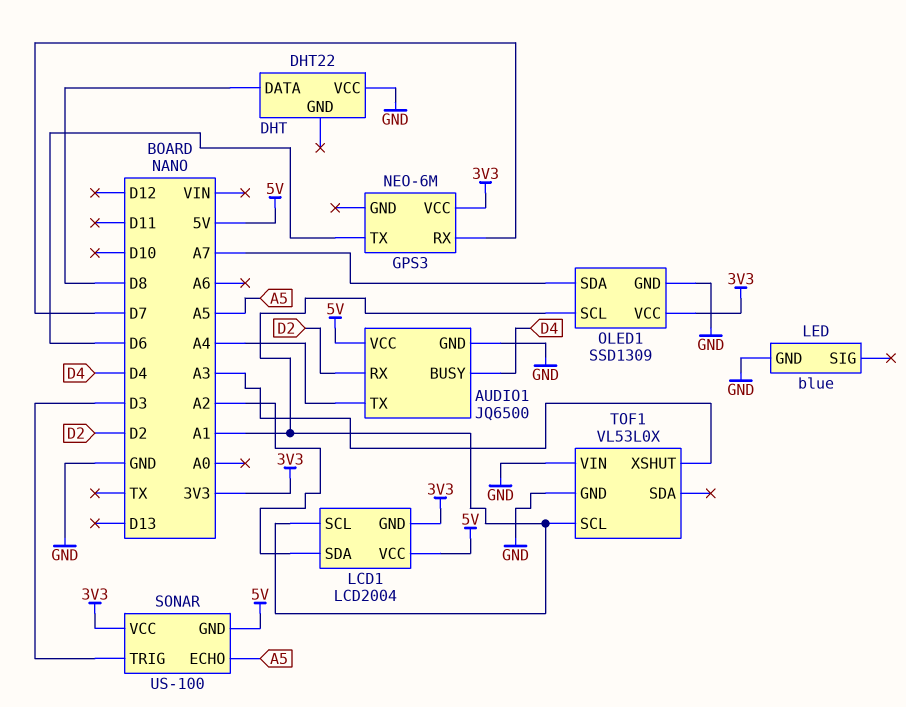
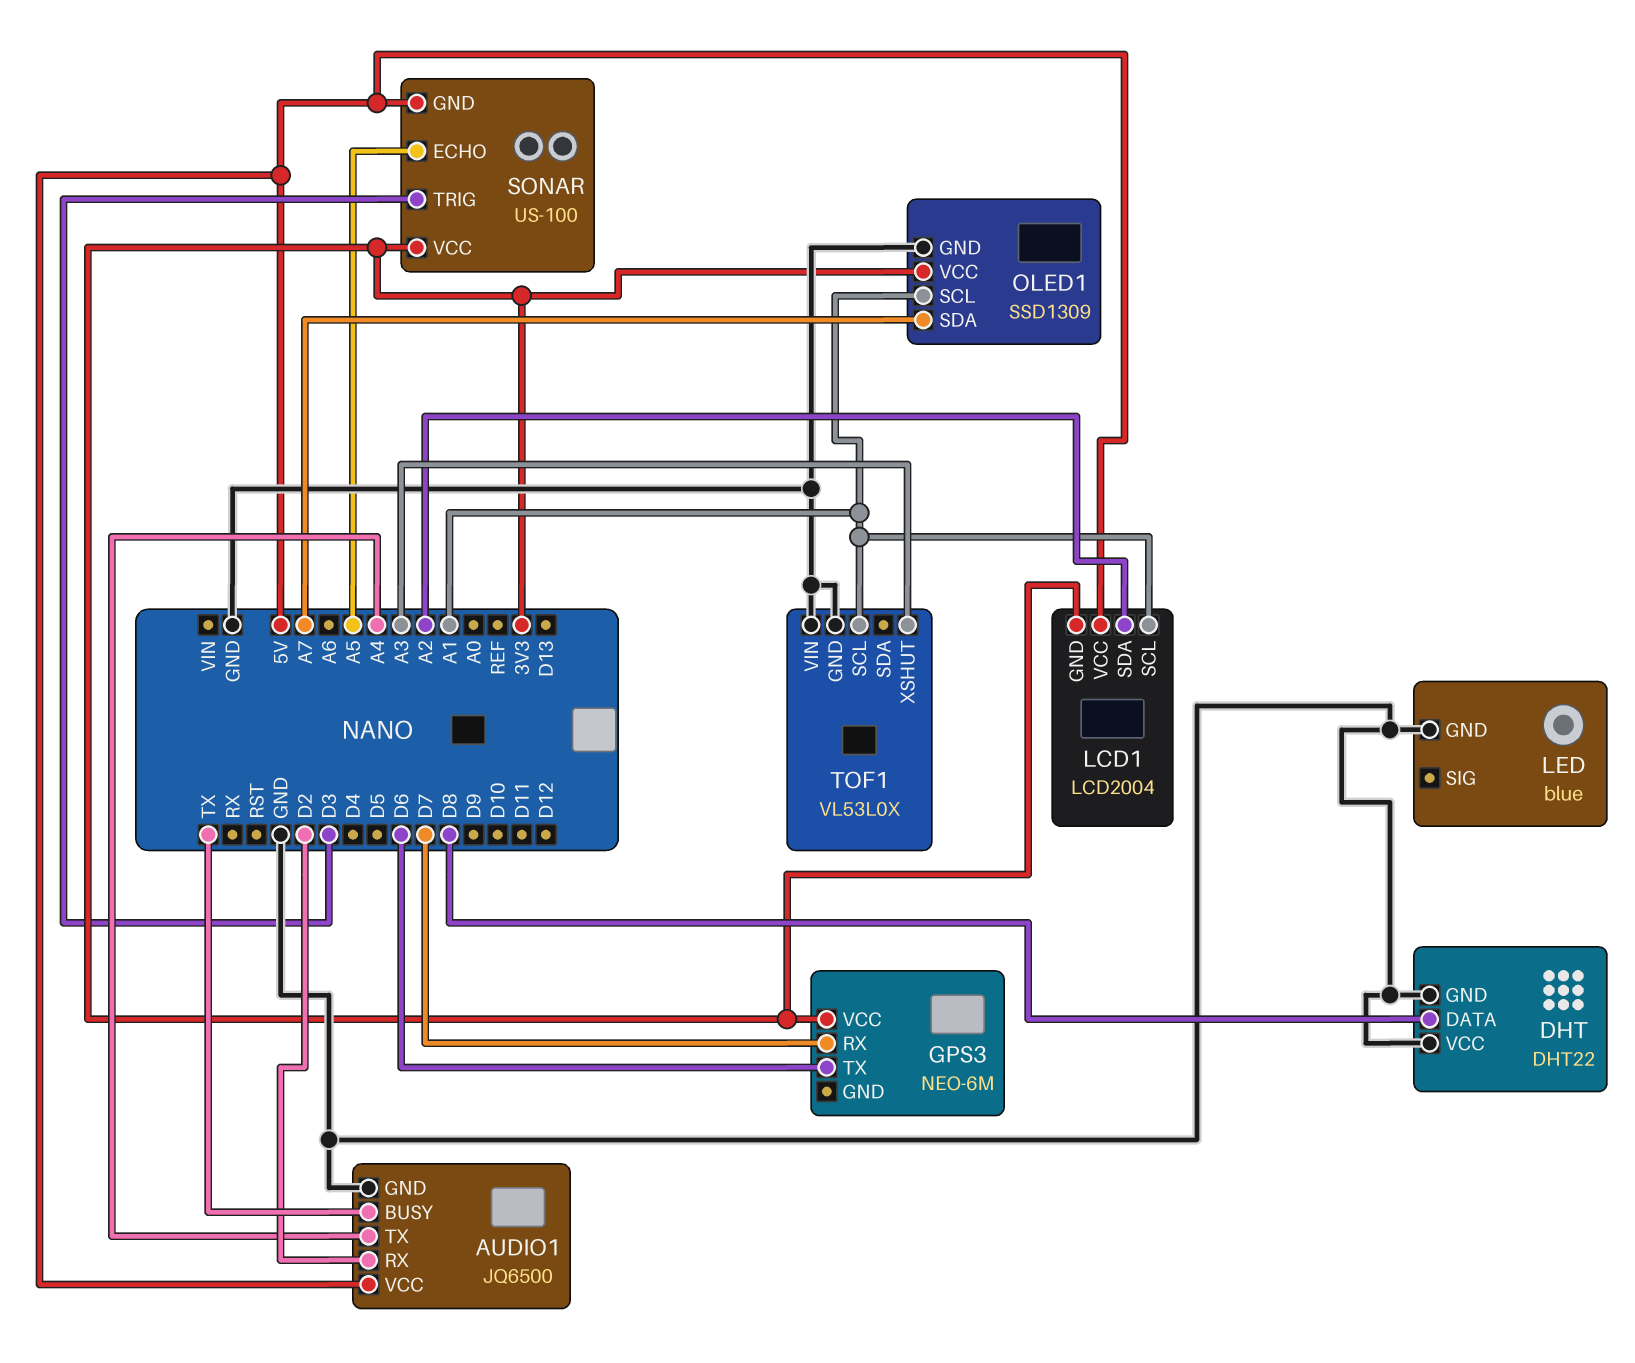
AUDIO1 pin BUSY: D4 -> TX
DHT pin GND: none -> GND

